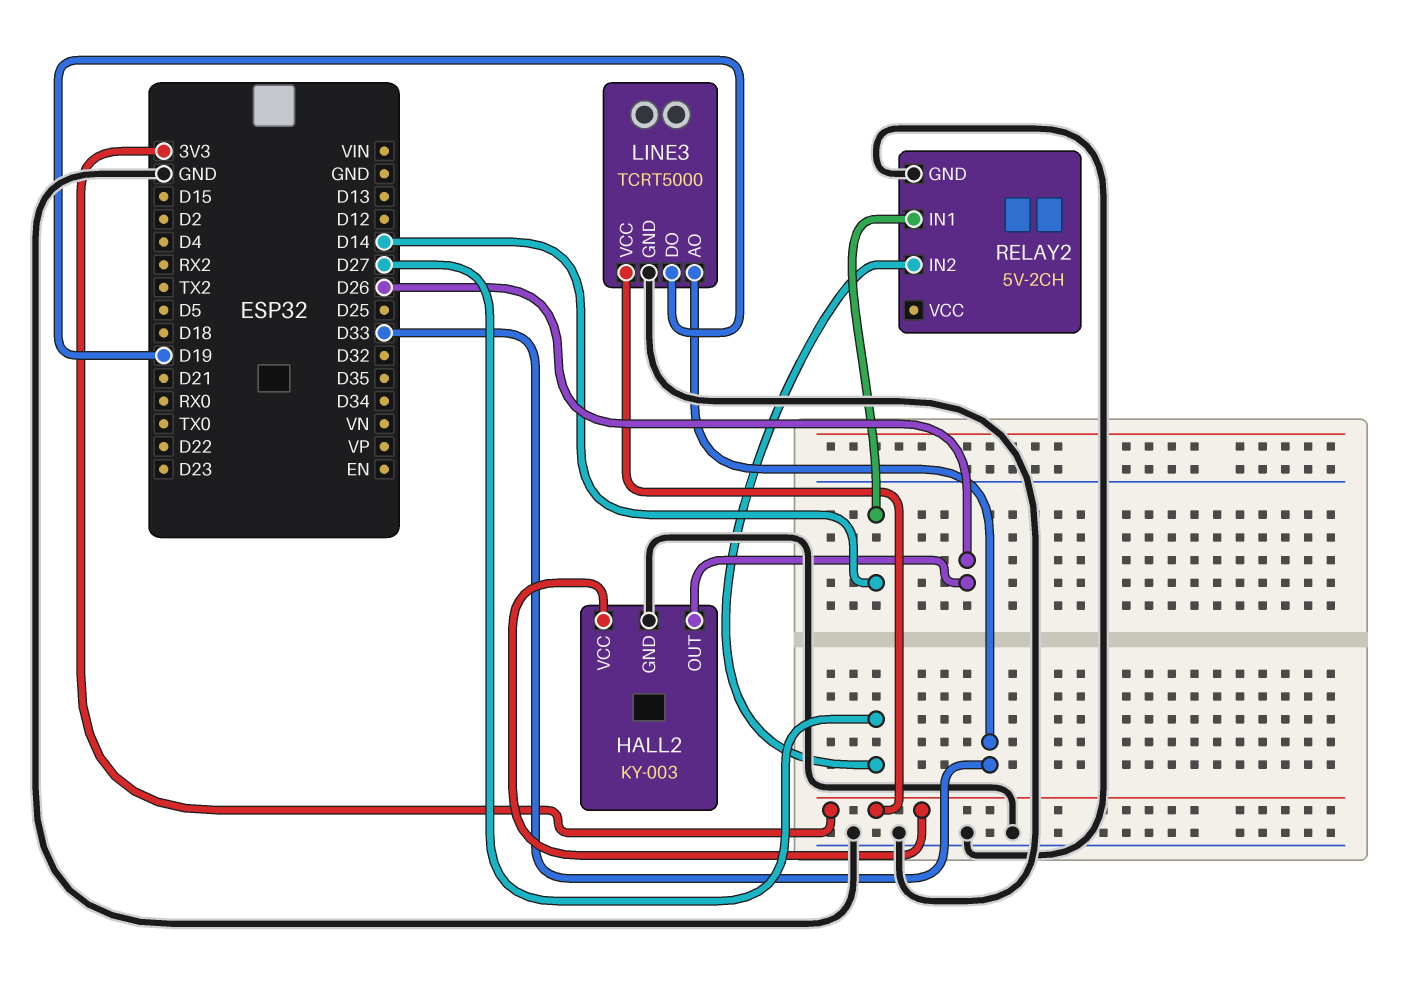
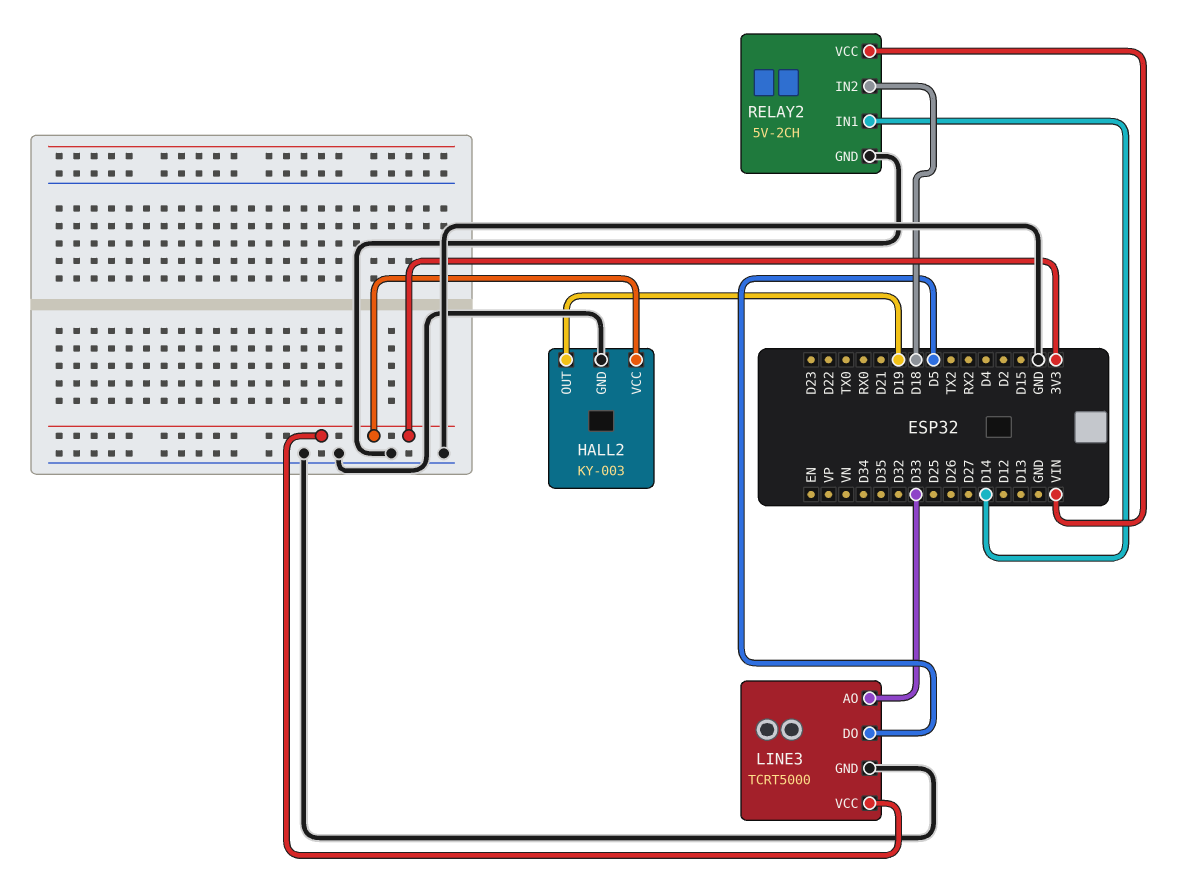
HALL2 pin OUT: D26 -> D19
LINE3 pin DO: D19 -> D5
RELAY2 pin IN2: D27 -> D18
RELAY2 pin VCC: none -> VIN

